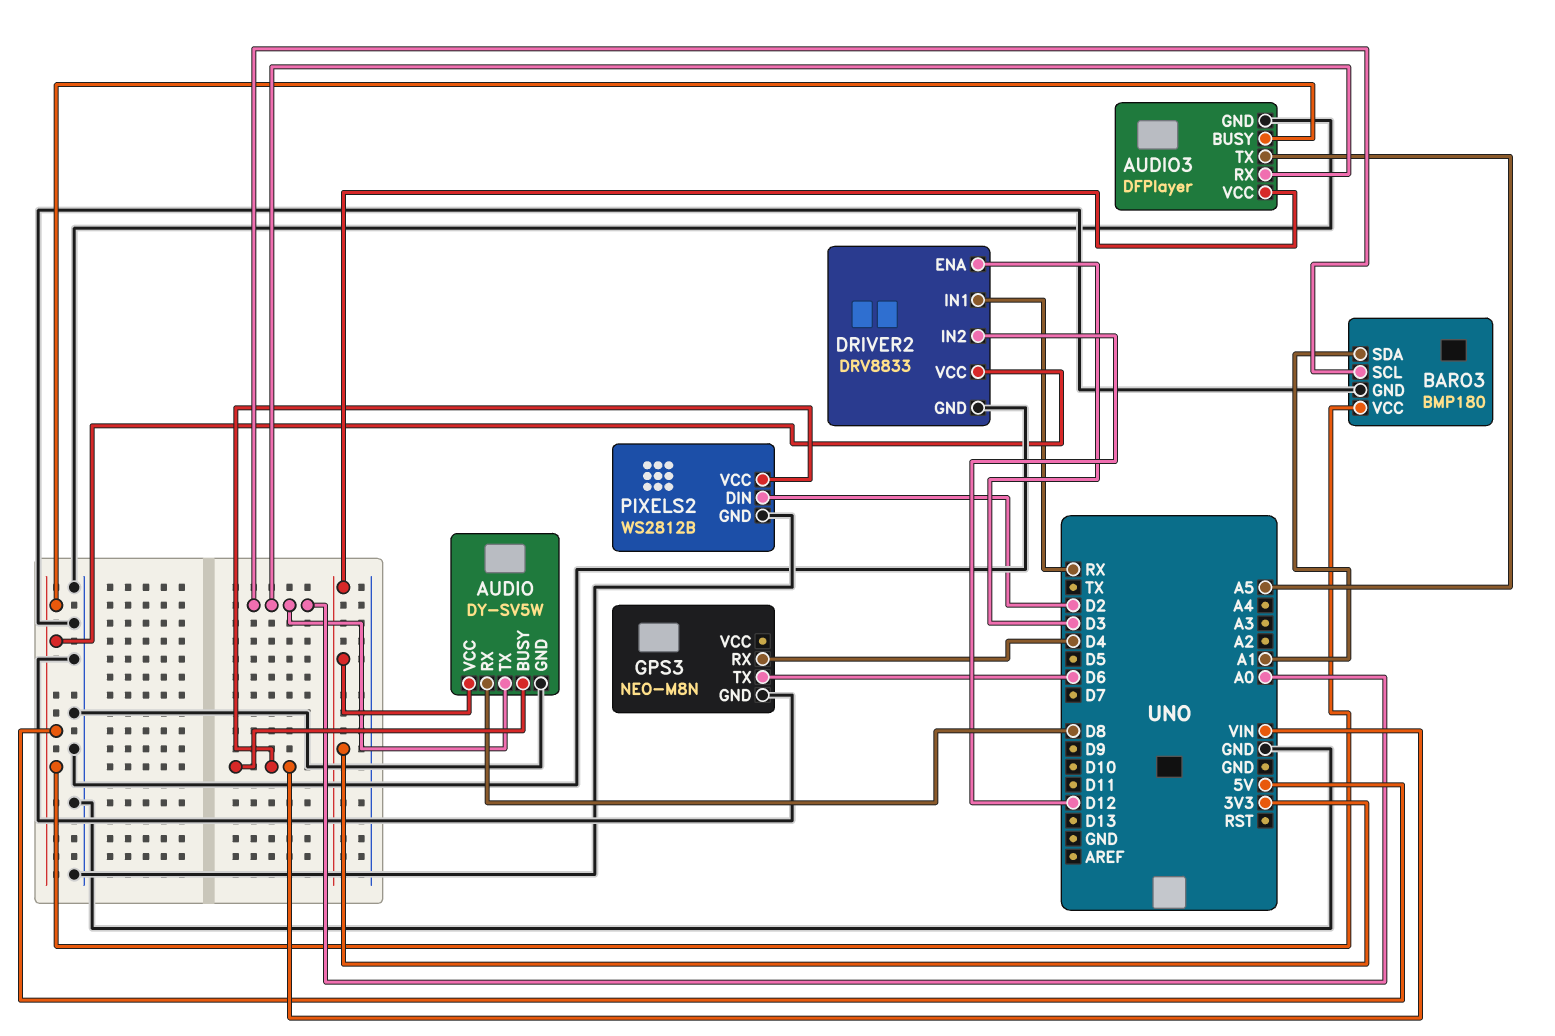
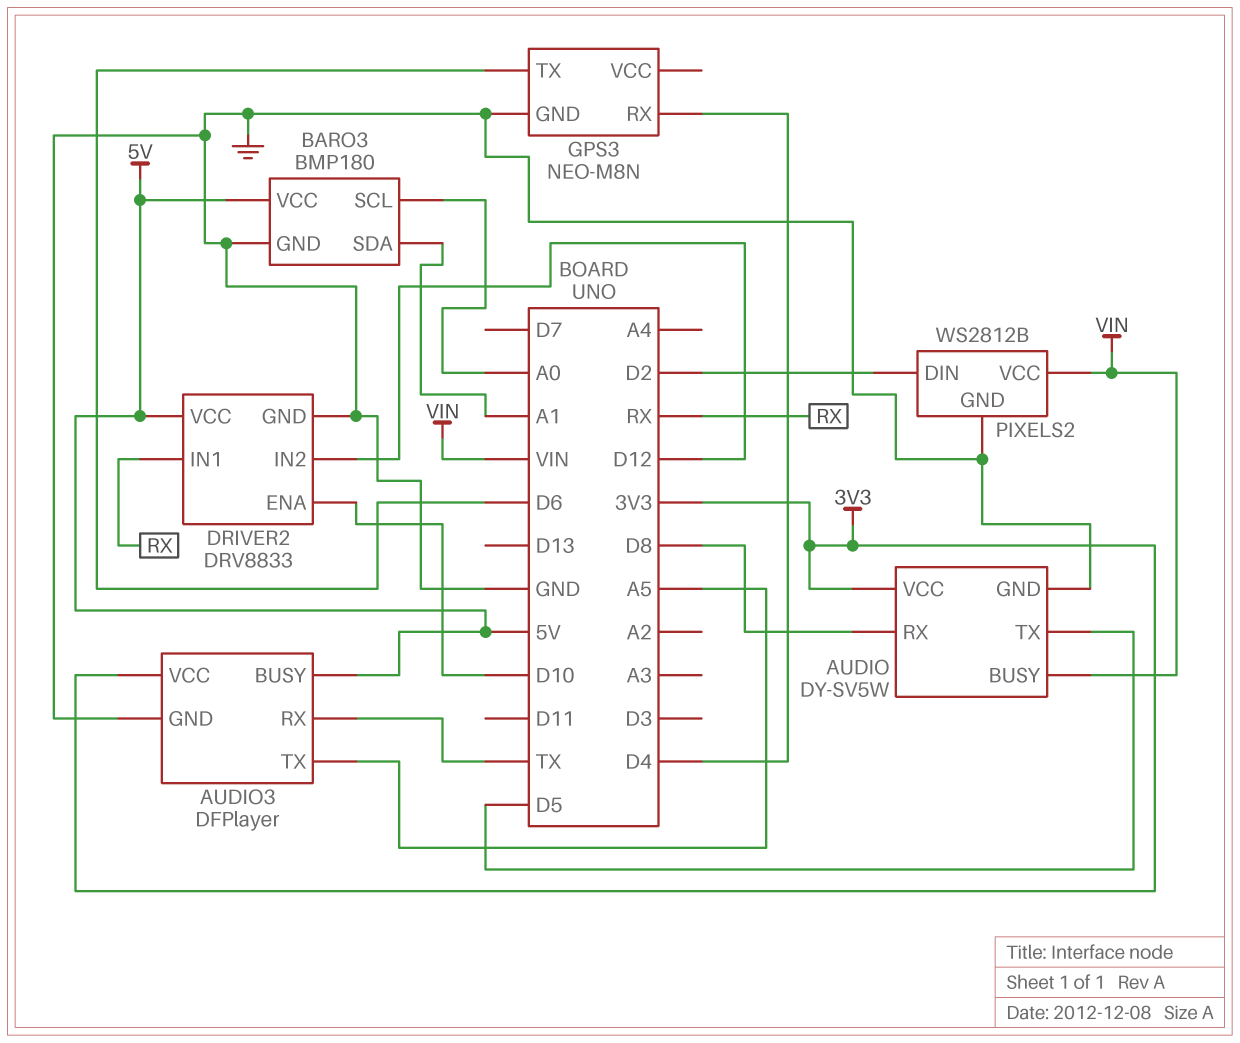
AUDIO pin TX: A0 -> D5
AUDIO3 pin RX: A0 -> TX
DRIVER2 pin ENA: D3 -> D10

